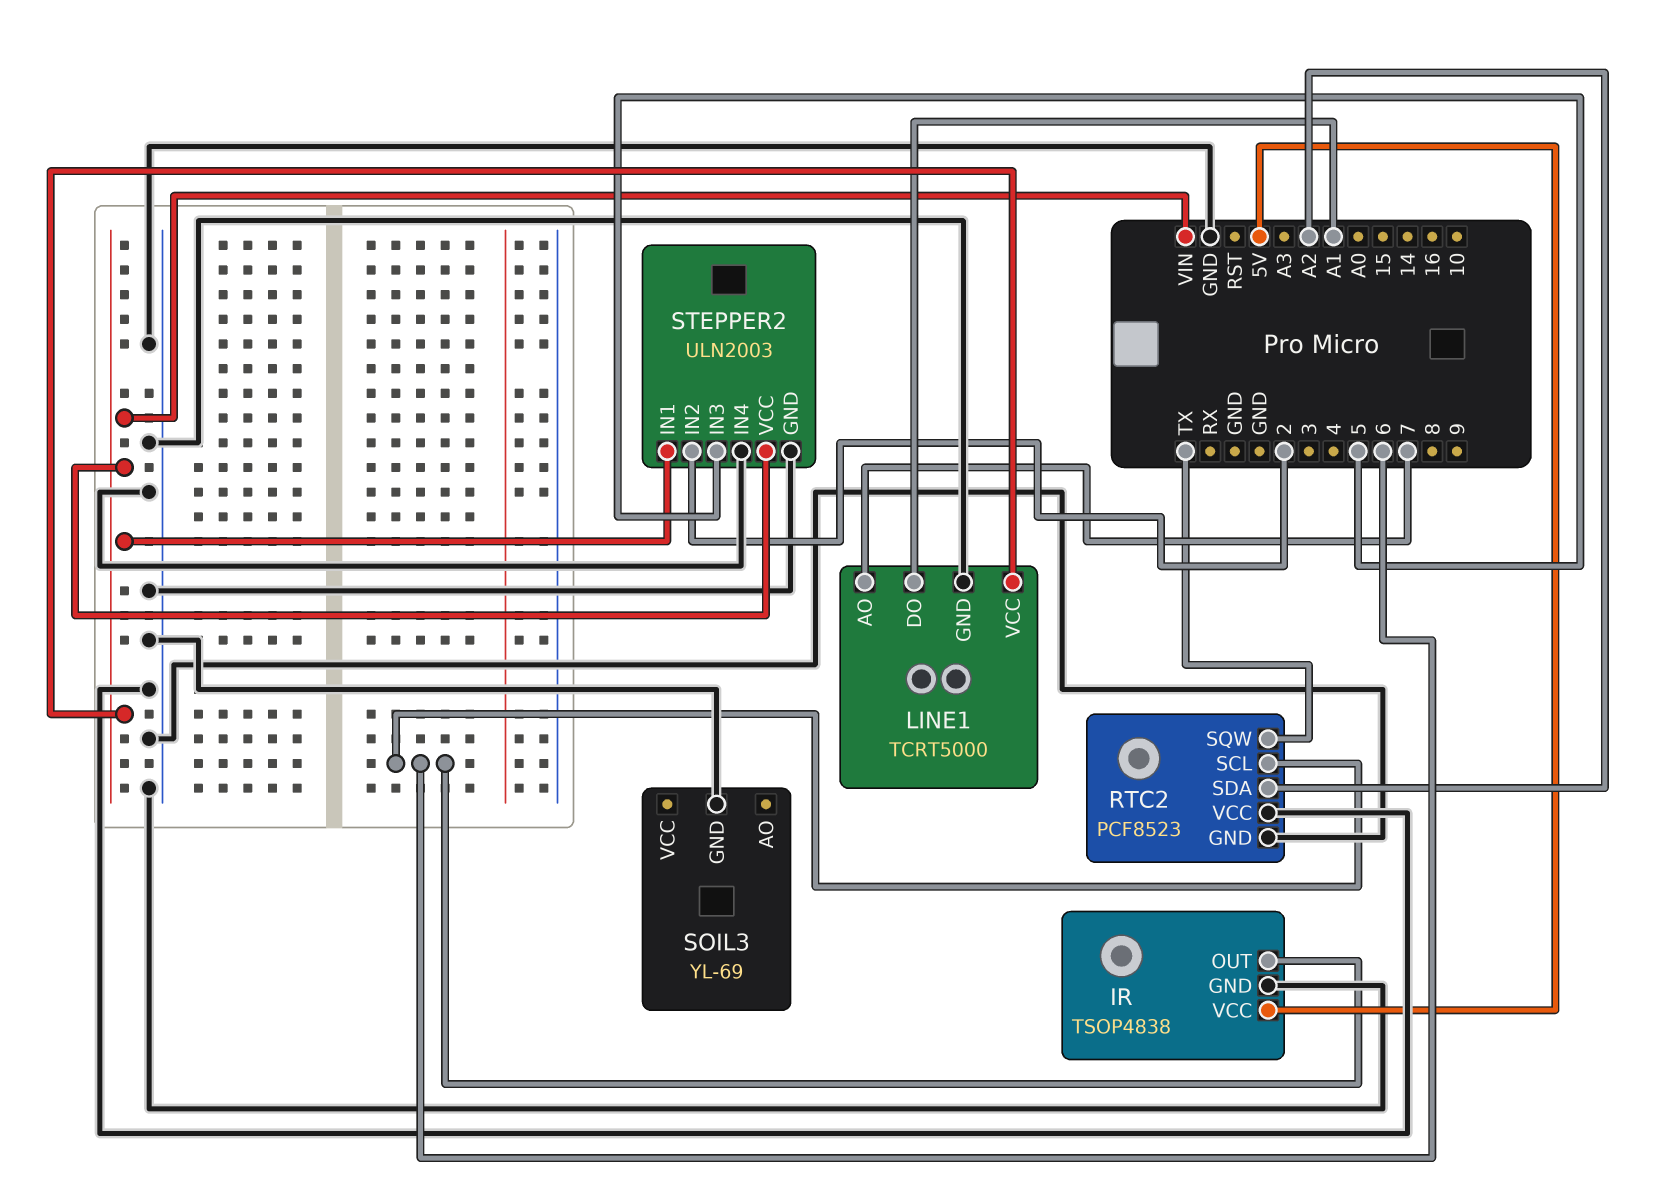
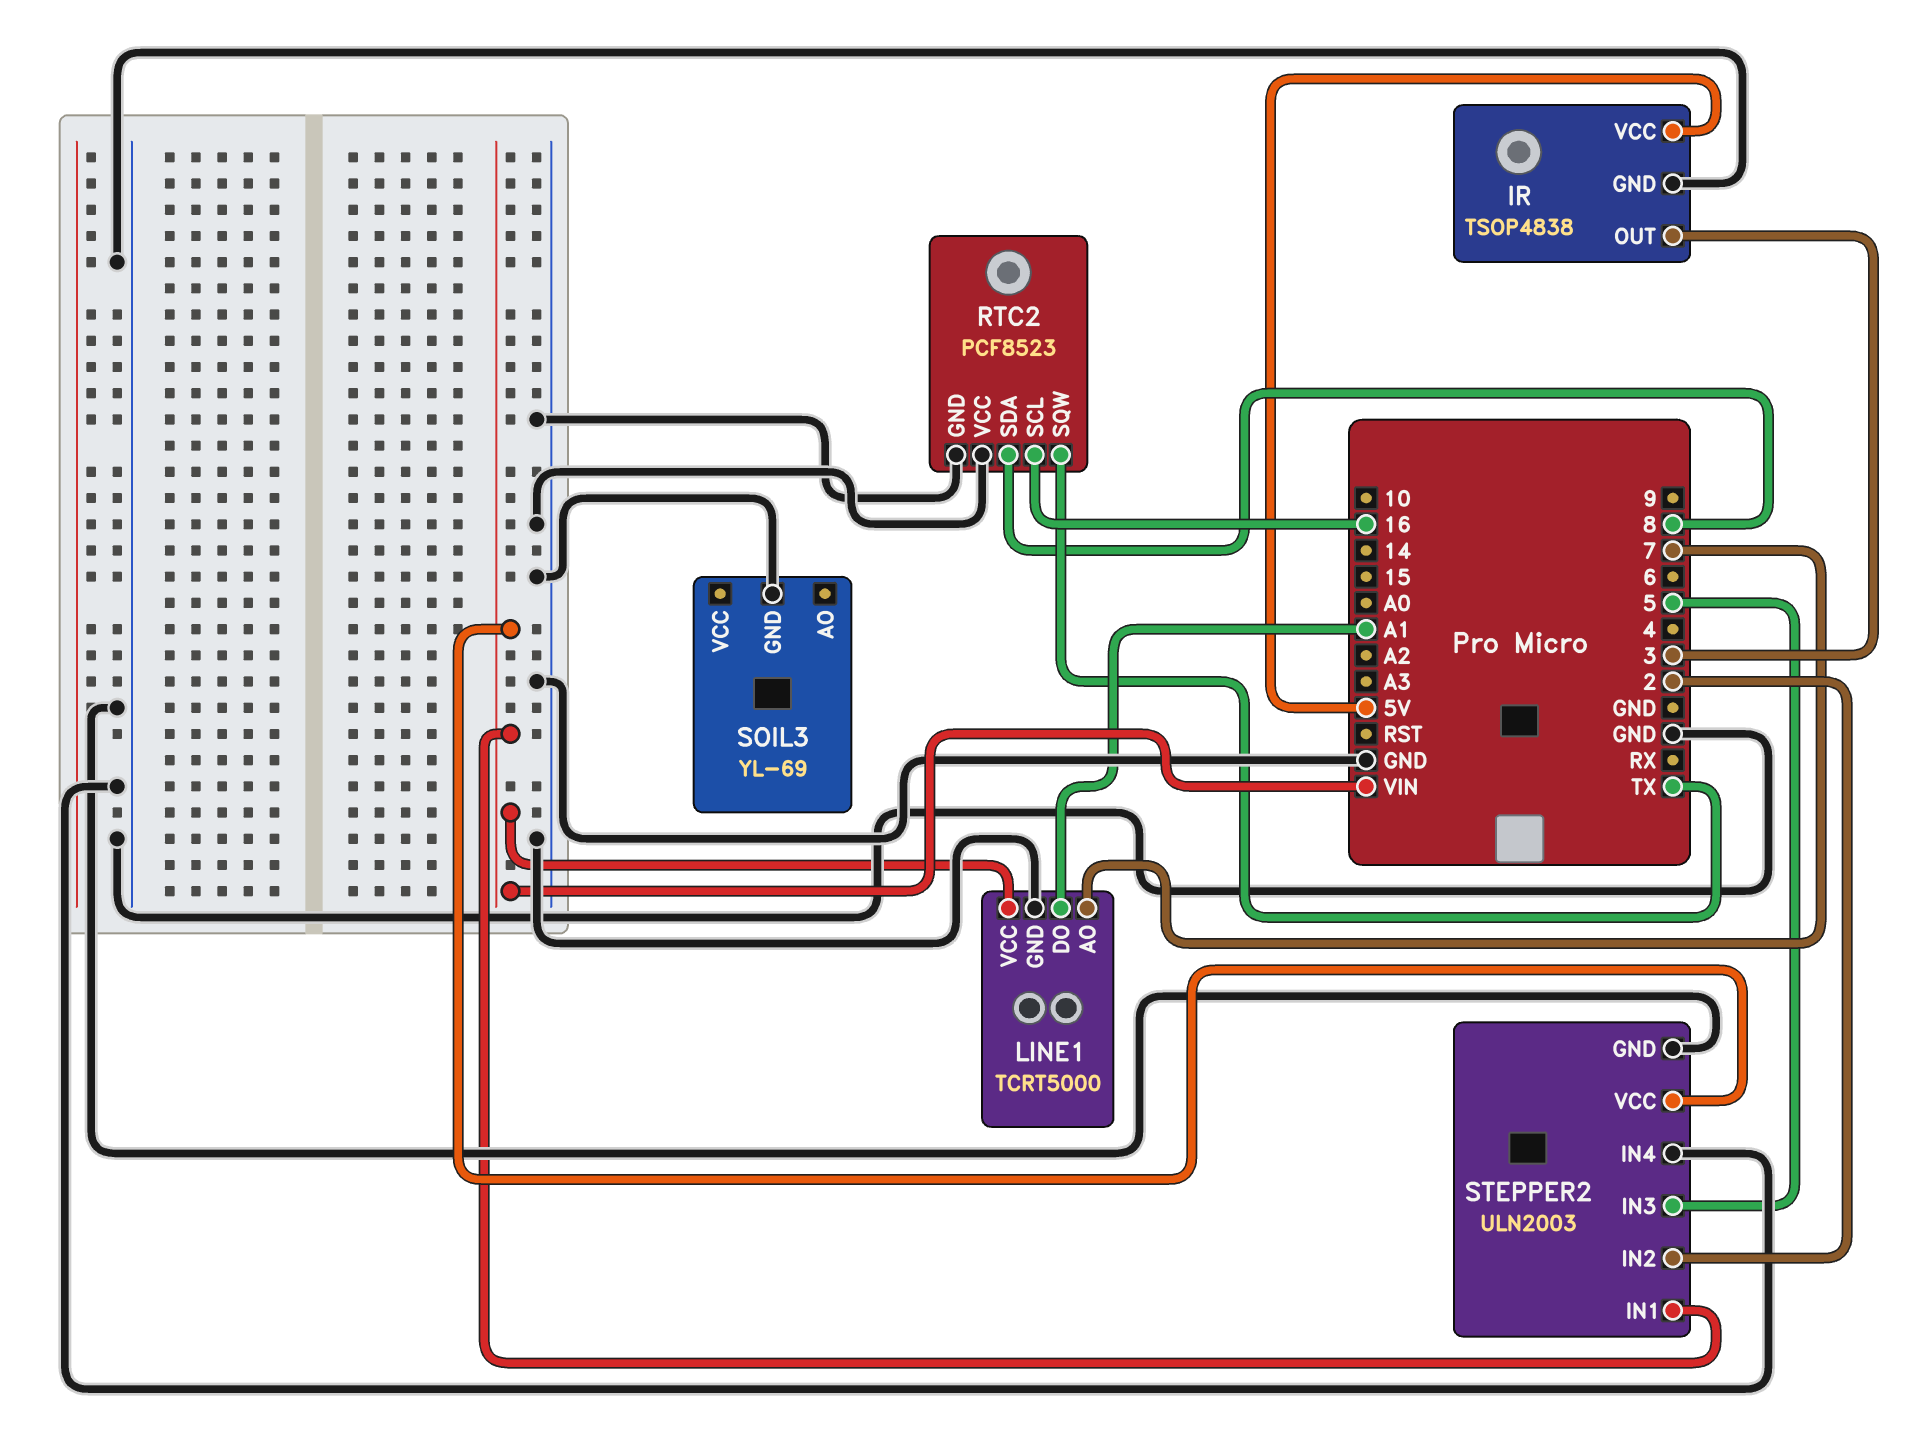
IR pin OUT: 6 -> 3
RTC2 pin SCL: 6 -> 16
RTC2 pin SDA: A2 -> 8

